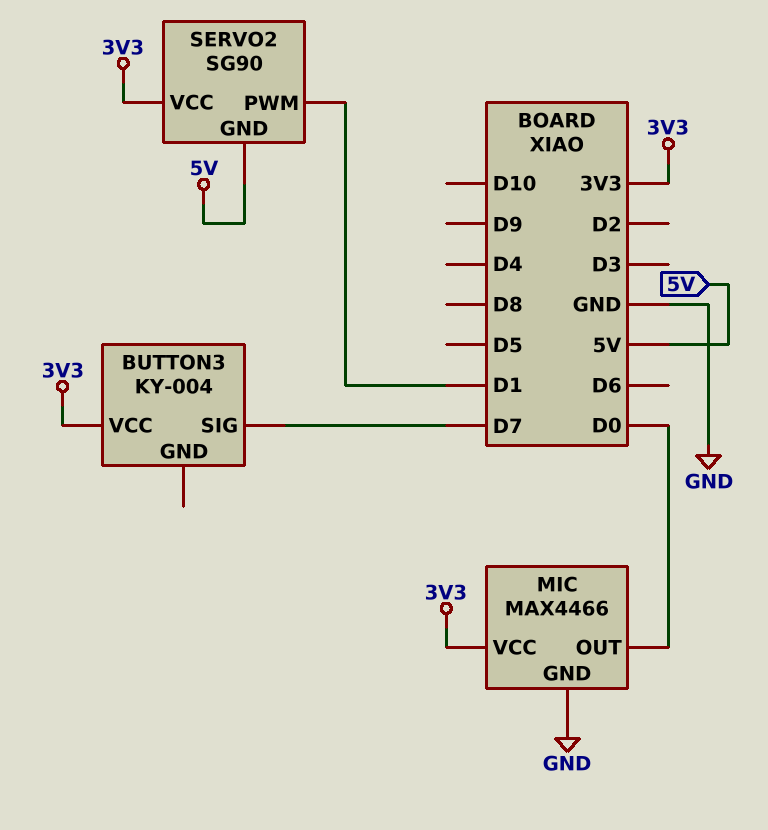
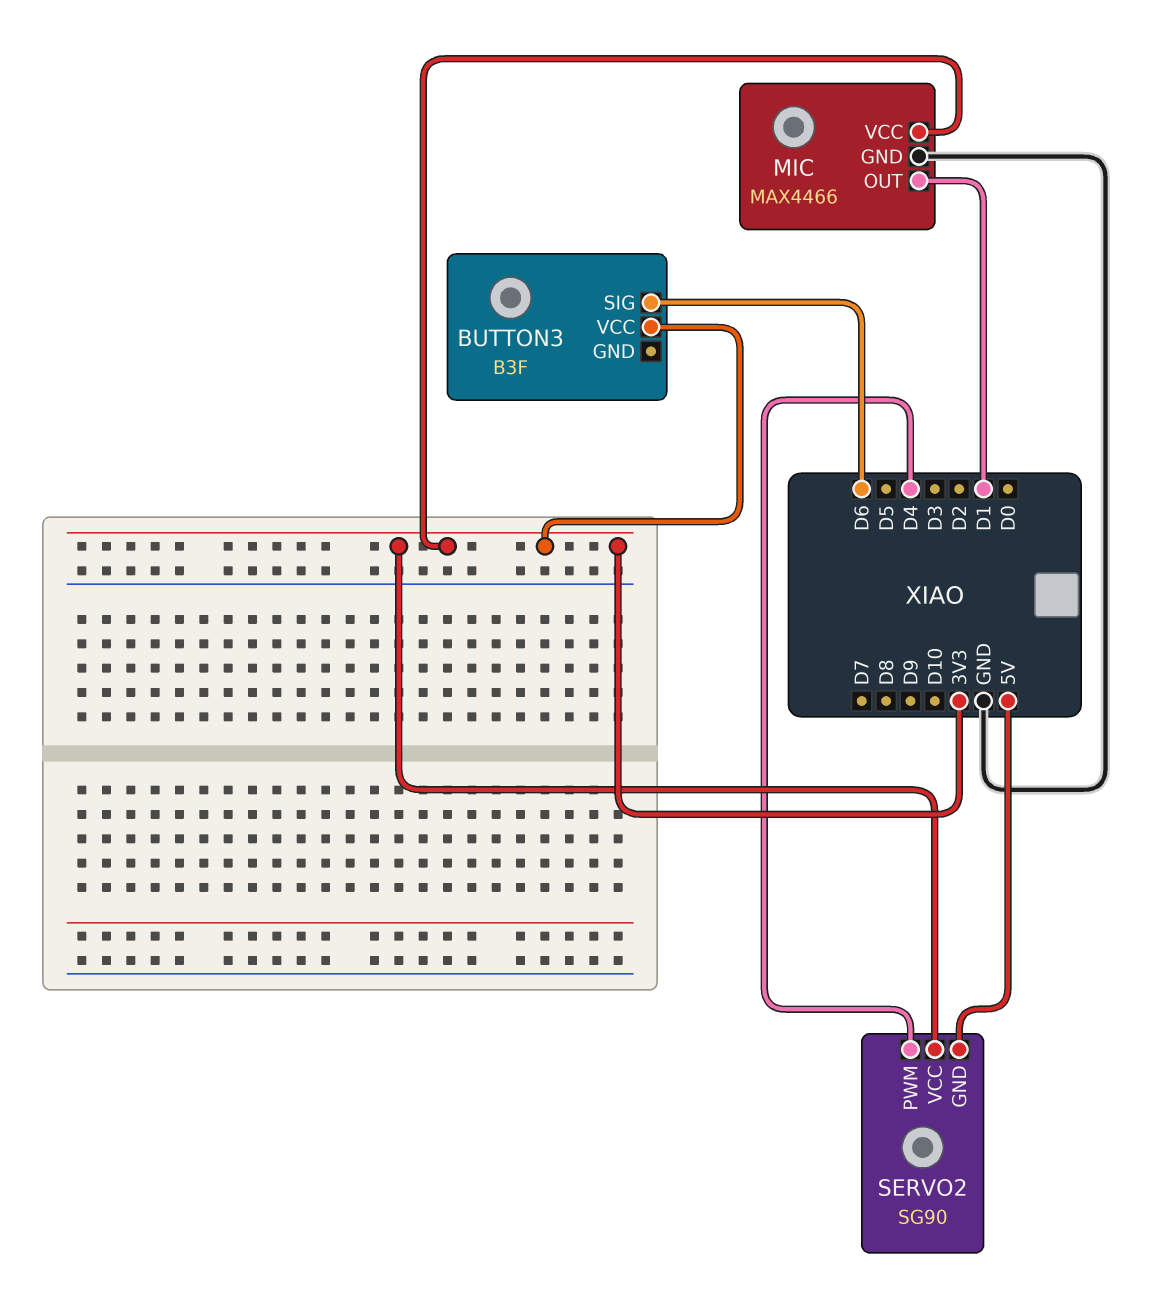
BUTTON3: KY-004 -> B3F
BUTTON3 pin SIG: D7 -> D6
MIC pin OUT: D0 -> D1
SERVO2 pin PWM: D1 -> D4

